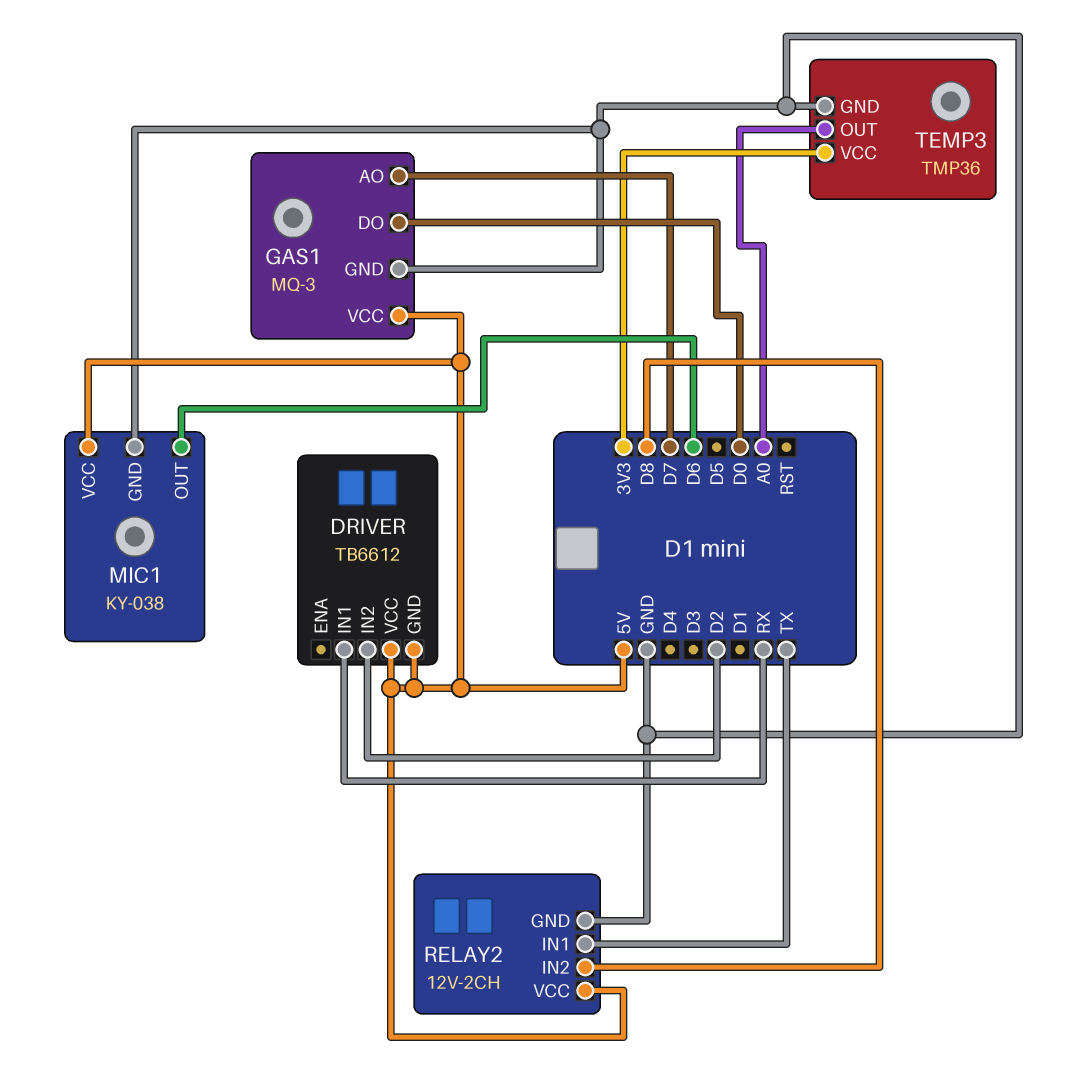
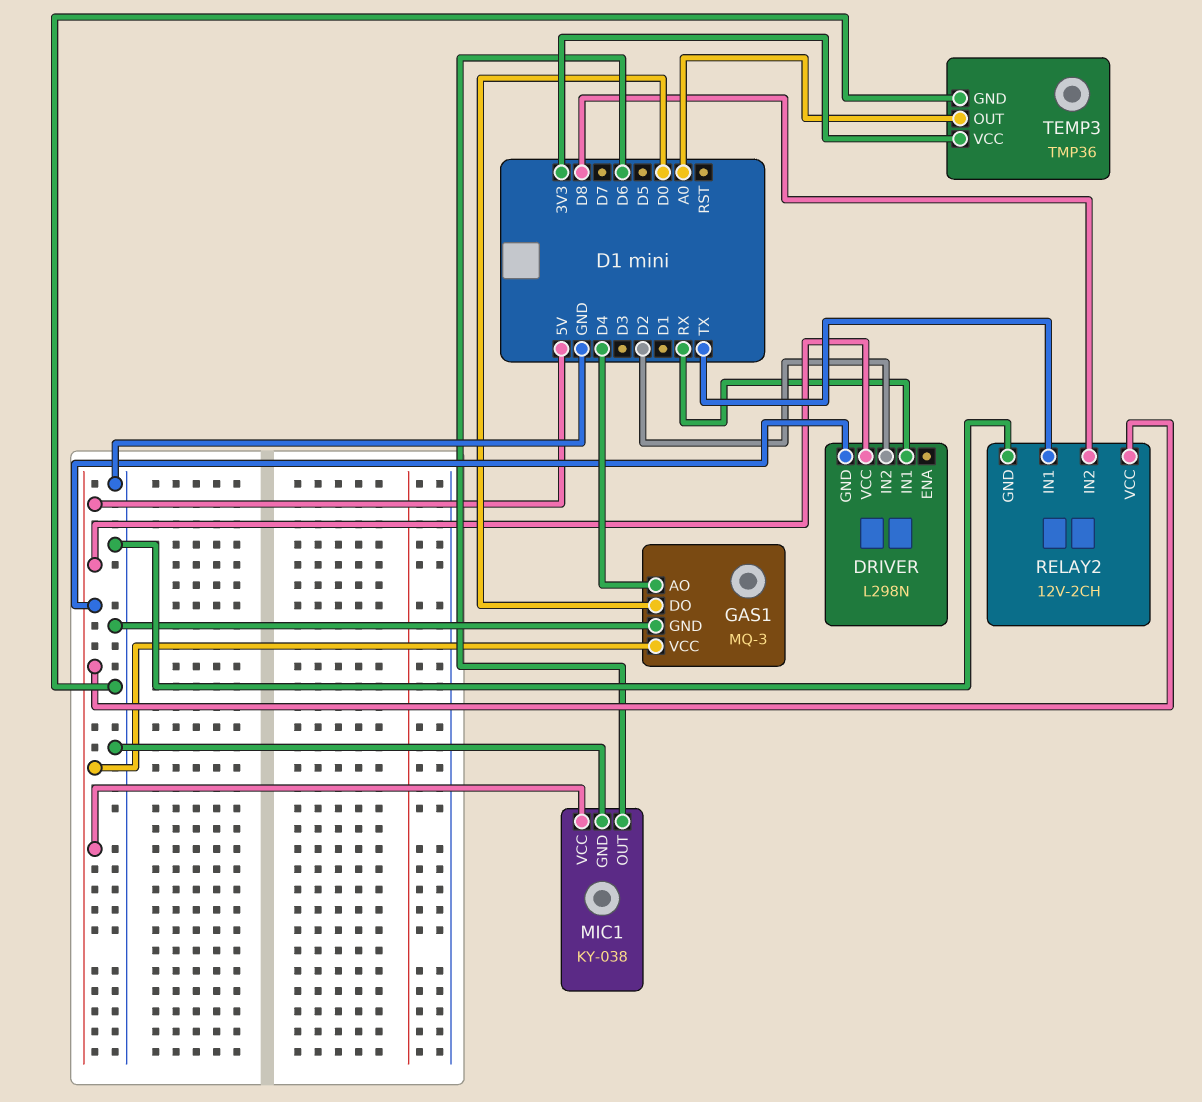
DRIVER: TB6612 -> L298N
GAS1 pin AO: D7 -> D4

